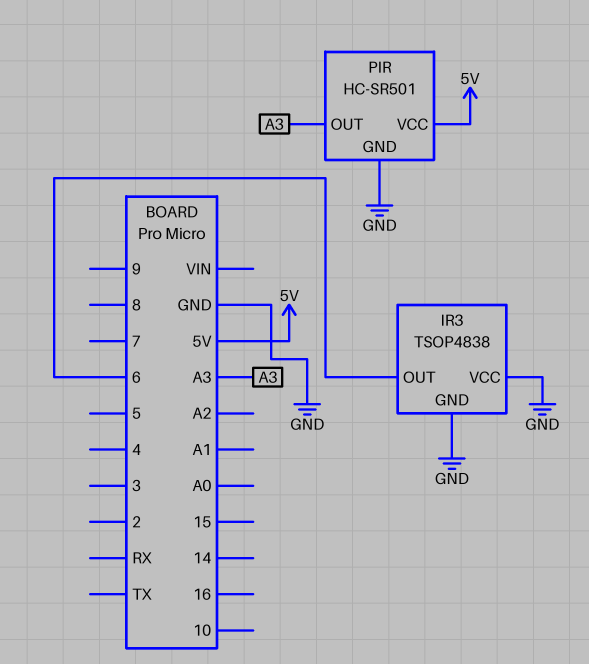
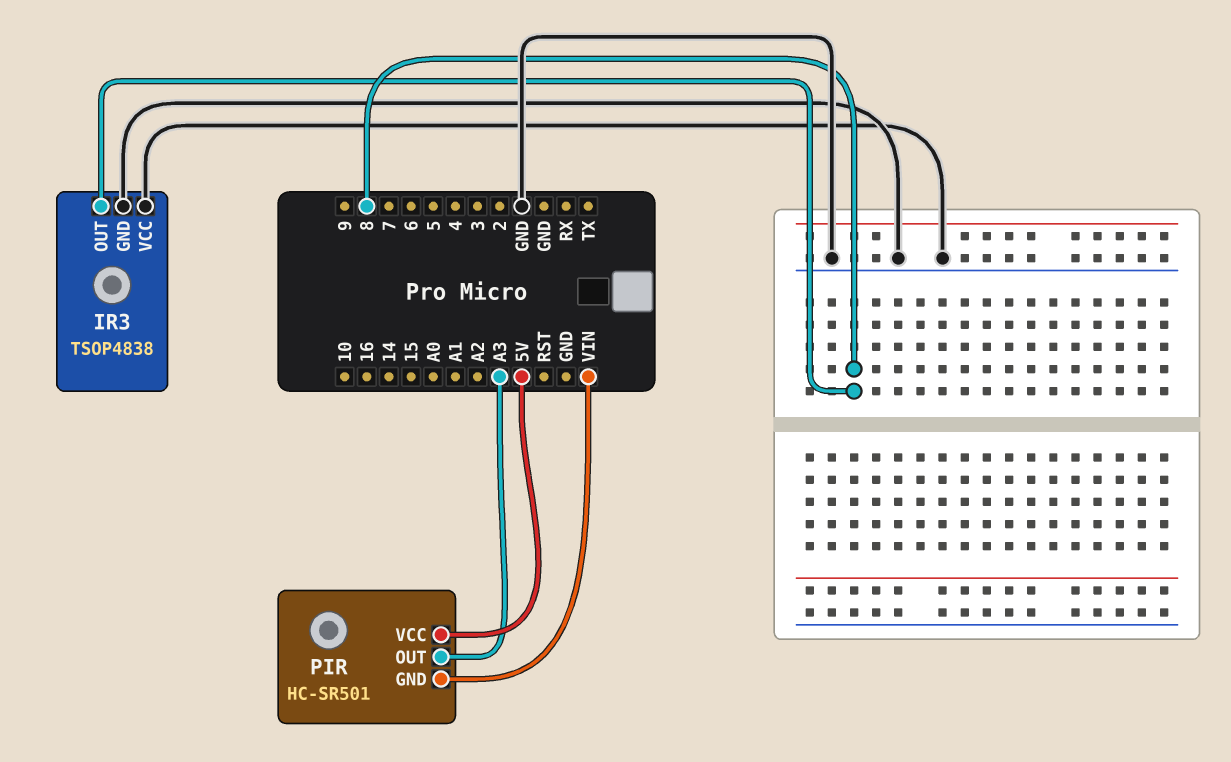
IR3 pin OUT: 6 -> 8
PIR pin GND: GND -> VIN

